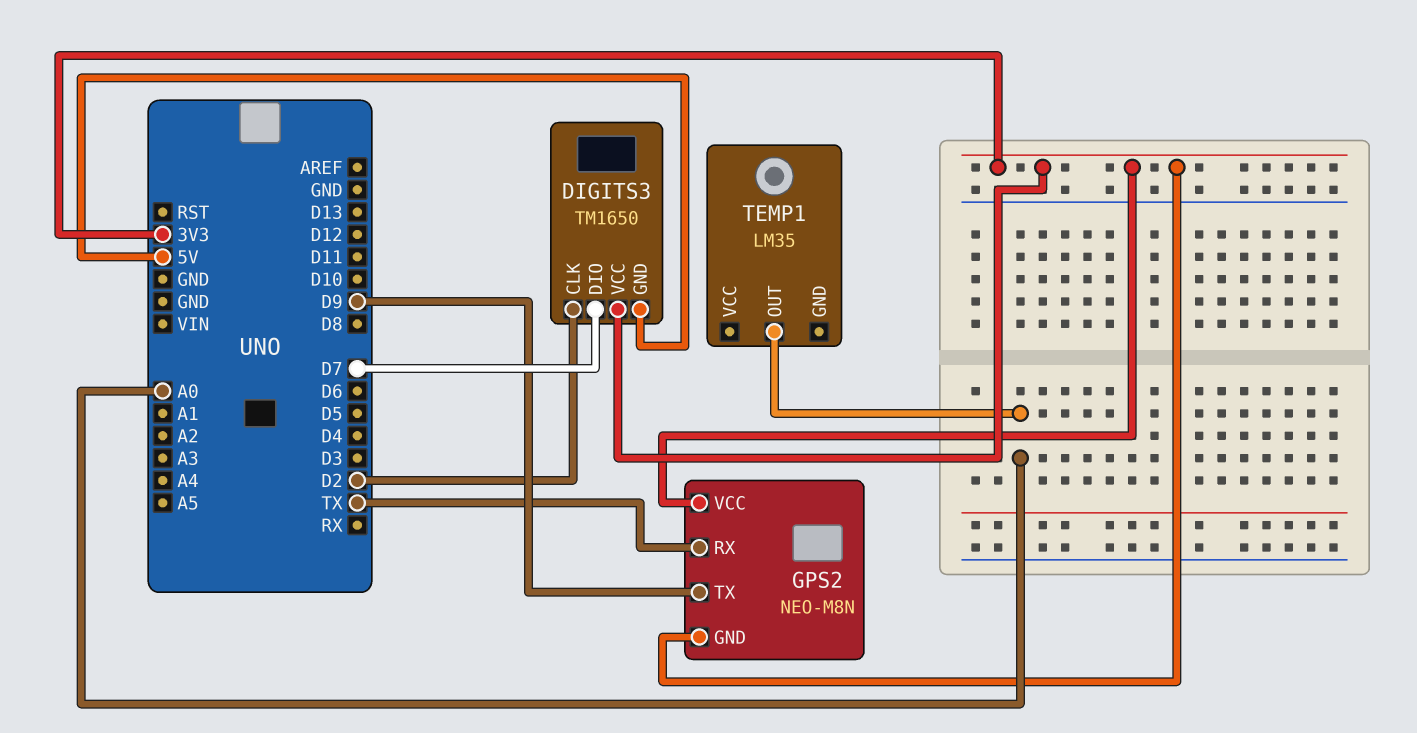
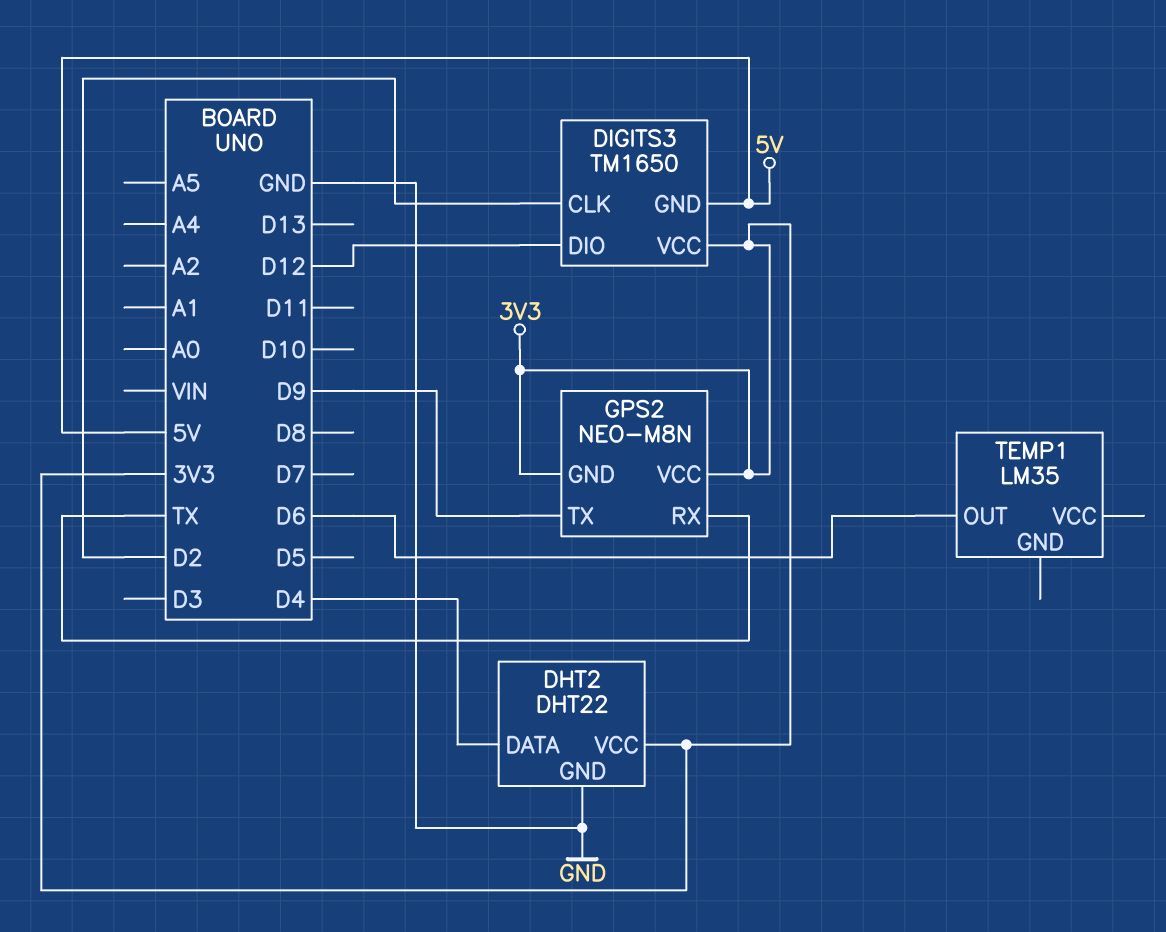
DHT2: none -> DHT22
DHT2 pin DATA: none -> D4
DHT2 pin GND: none -> GND
DHT2 pin VCC: none -> 3V3
DIGITS3 pin DIO: D7 -> D12
TEMP1 pin OUT: A0 -> D6

